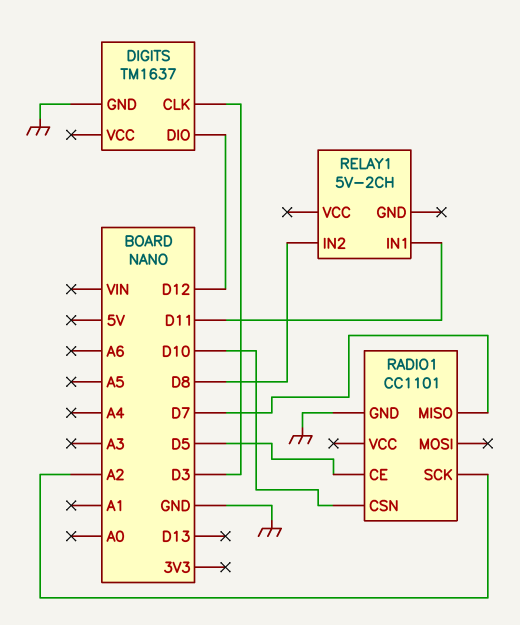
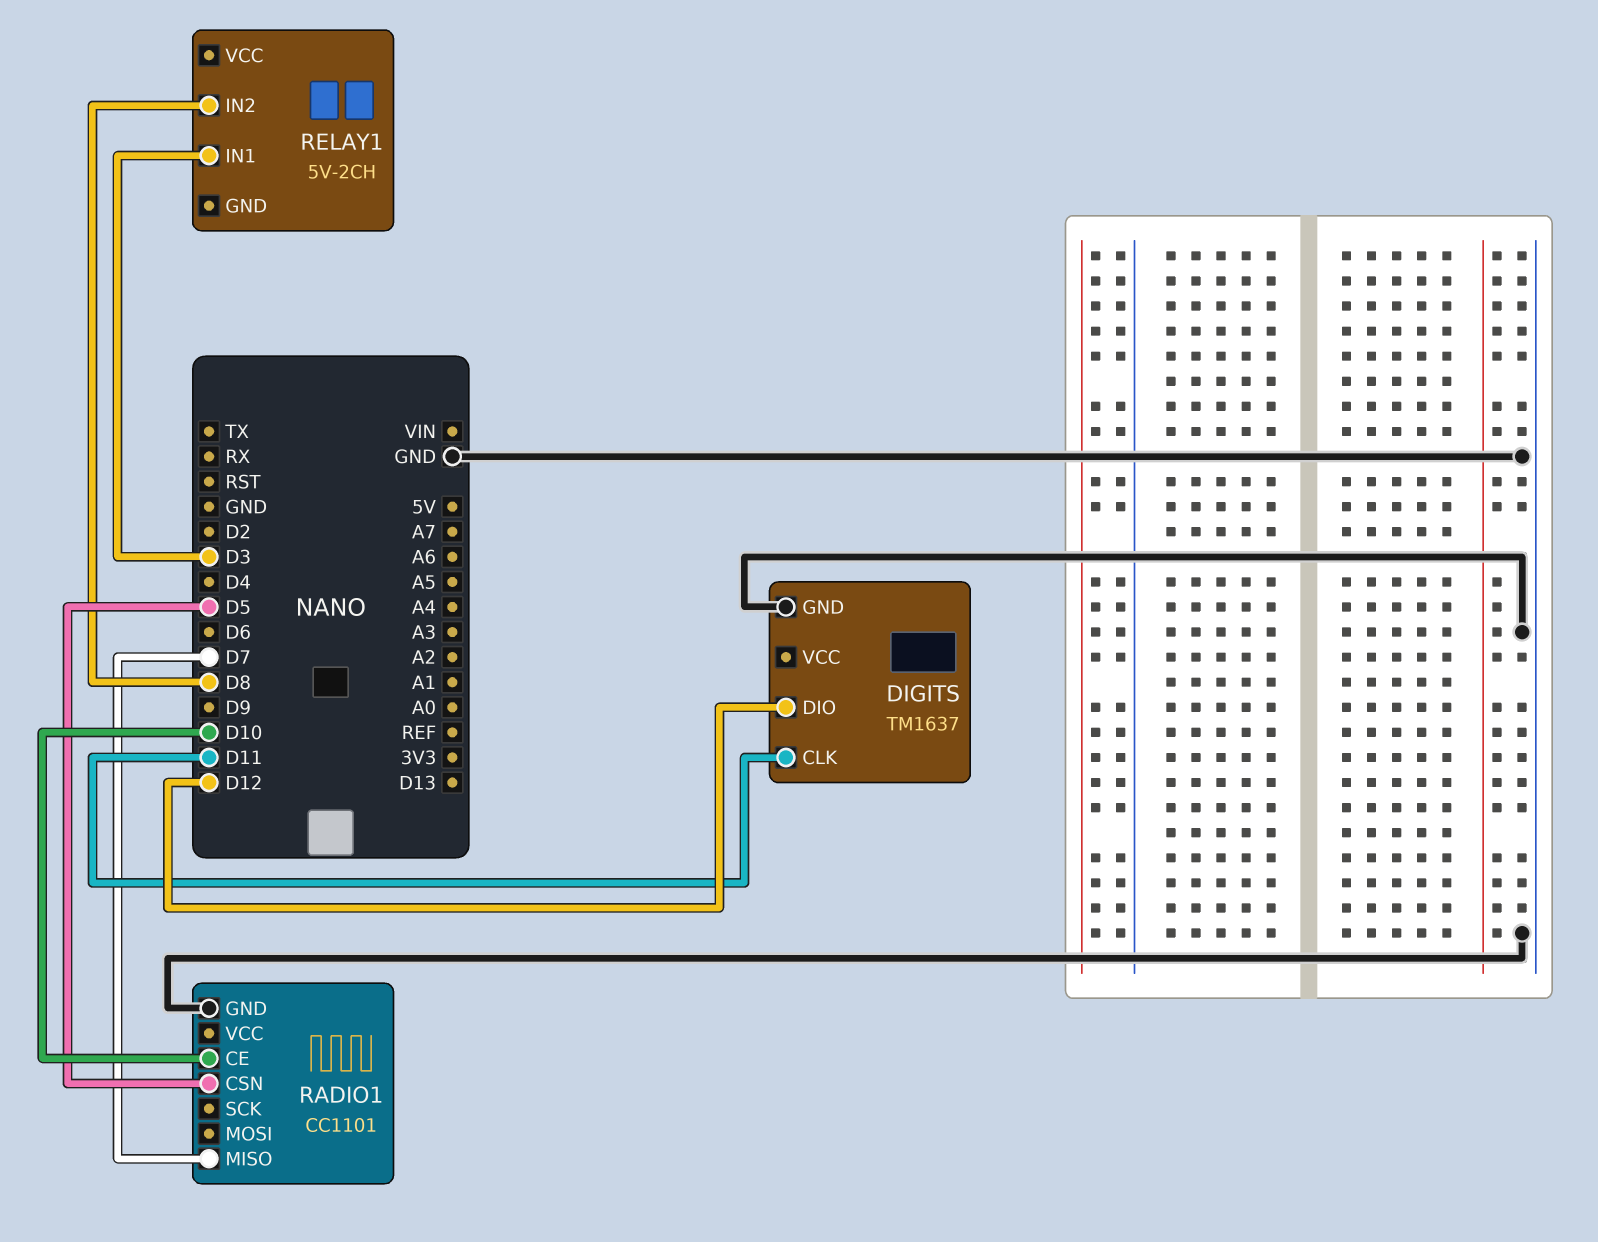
DIGITS pin CLK: D3 -> D11
RADIO1 pin CE: D5 -> D10
RADIO1 pin CSN: D10 -> D5
RADIO1 pin SCK: A2 -> none
RELAY1 pin IN1: D11 -> D3

